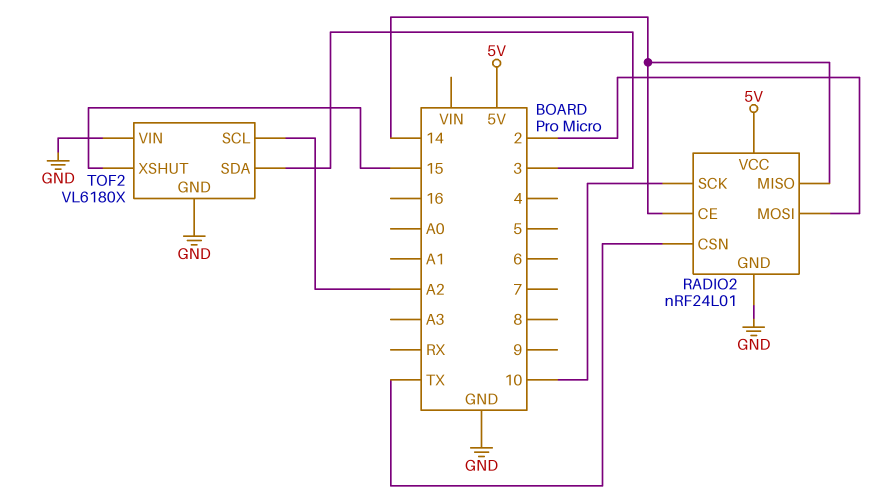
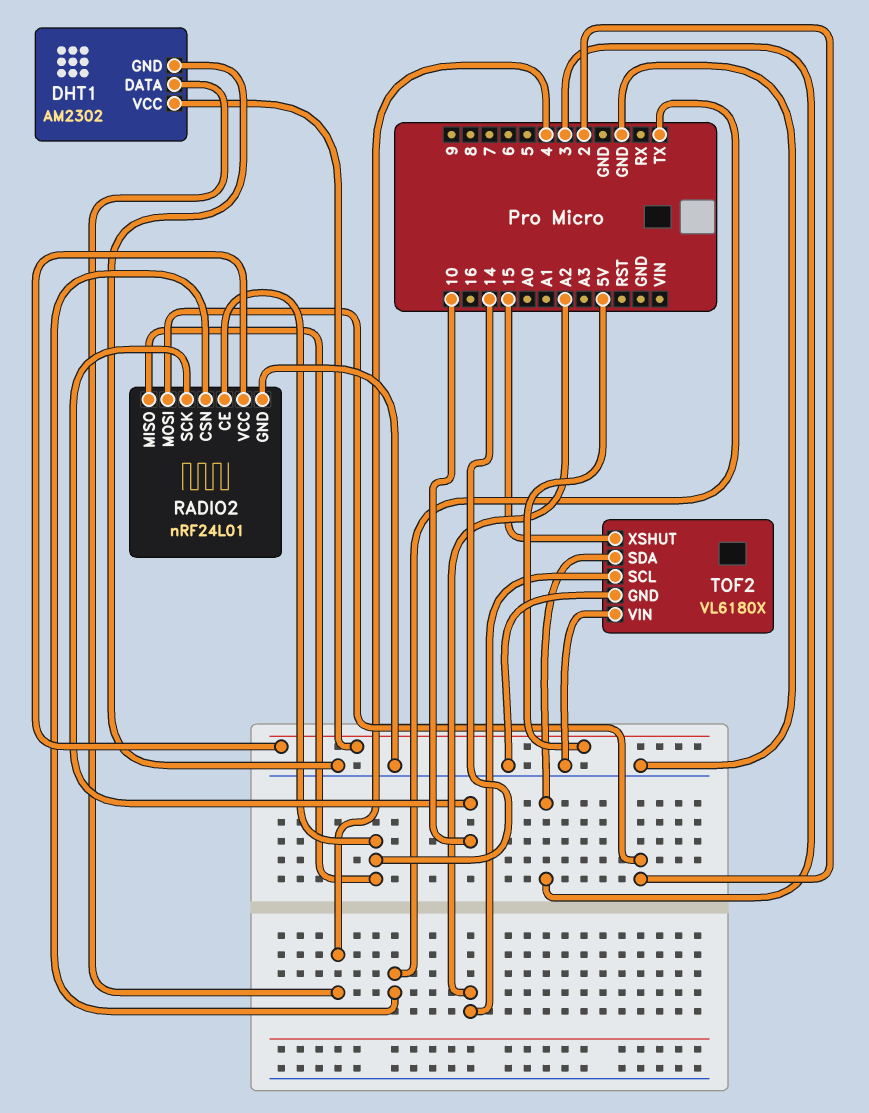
DHT1: none -> AM2302
DHT1 pin DATA: none -> 4
DHT1 pin GND: none -> GND
DHT1 pin VCC: none -> 5V

